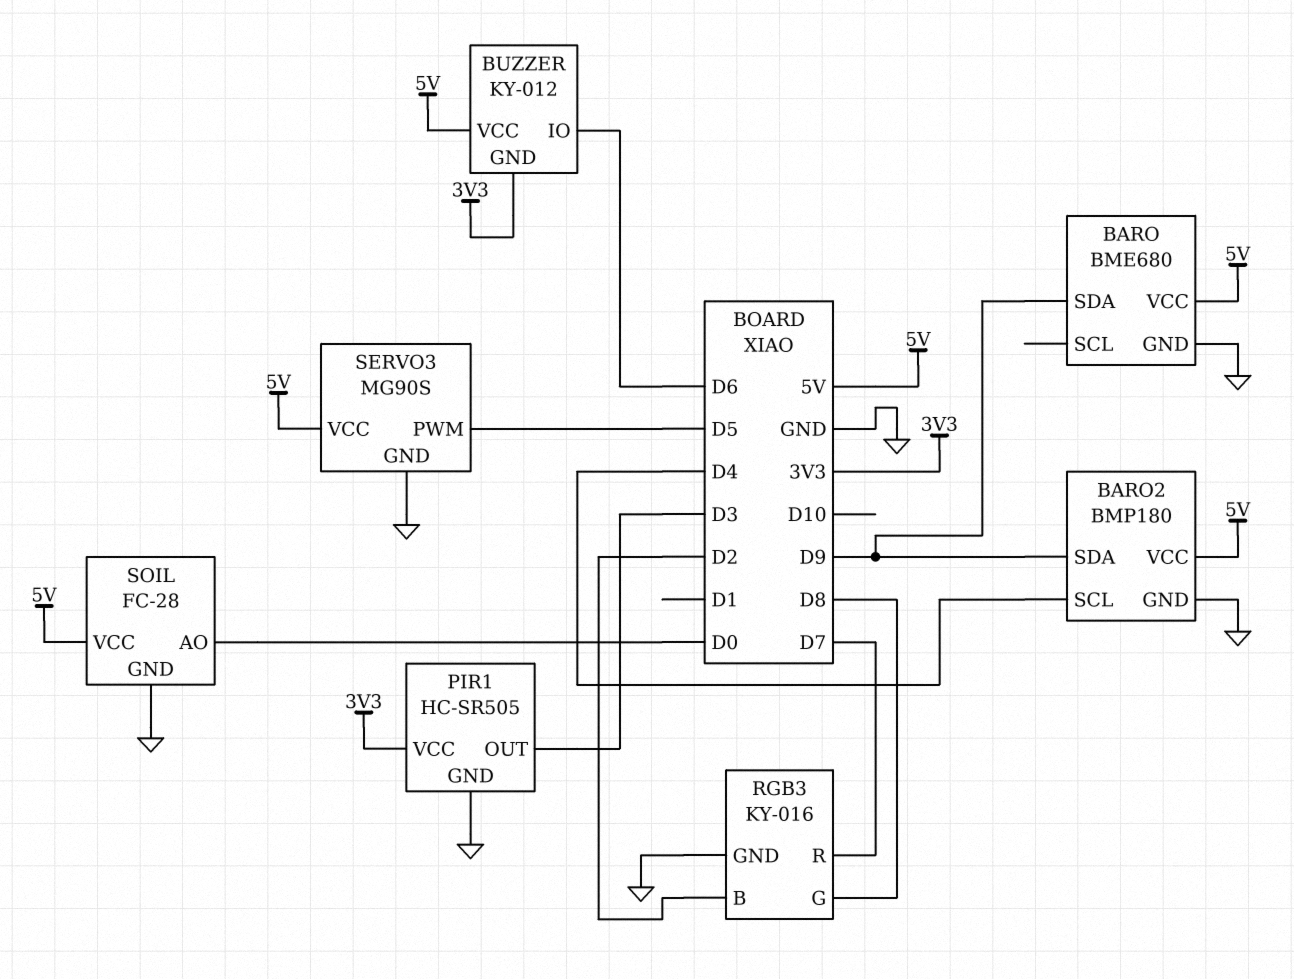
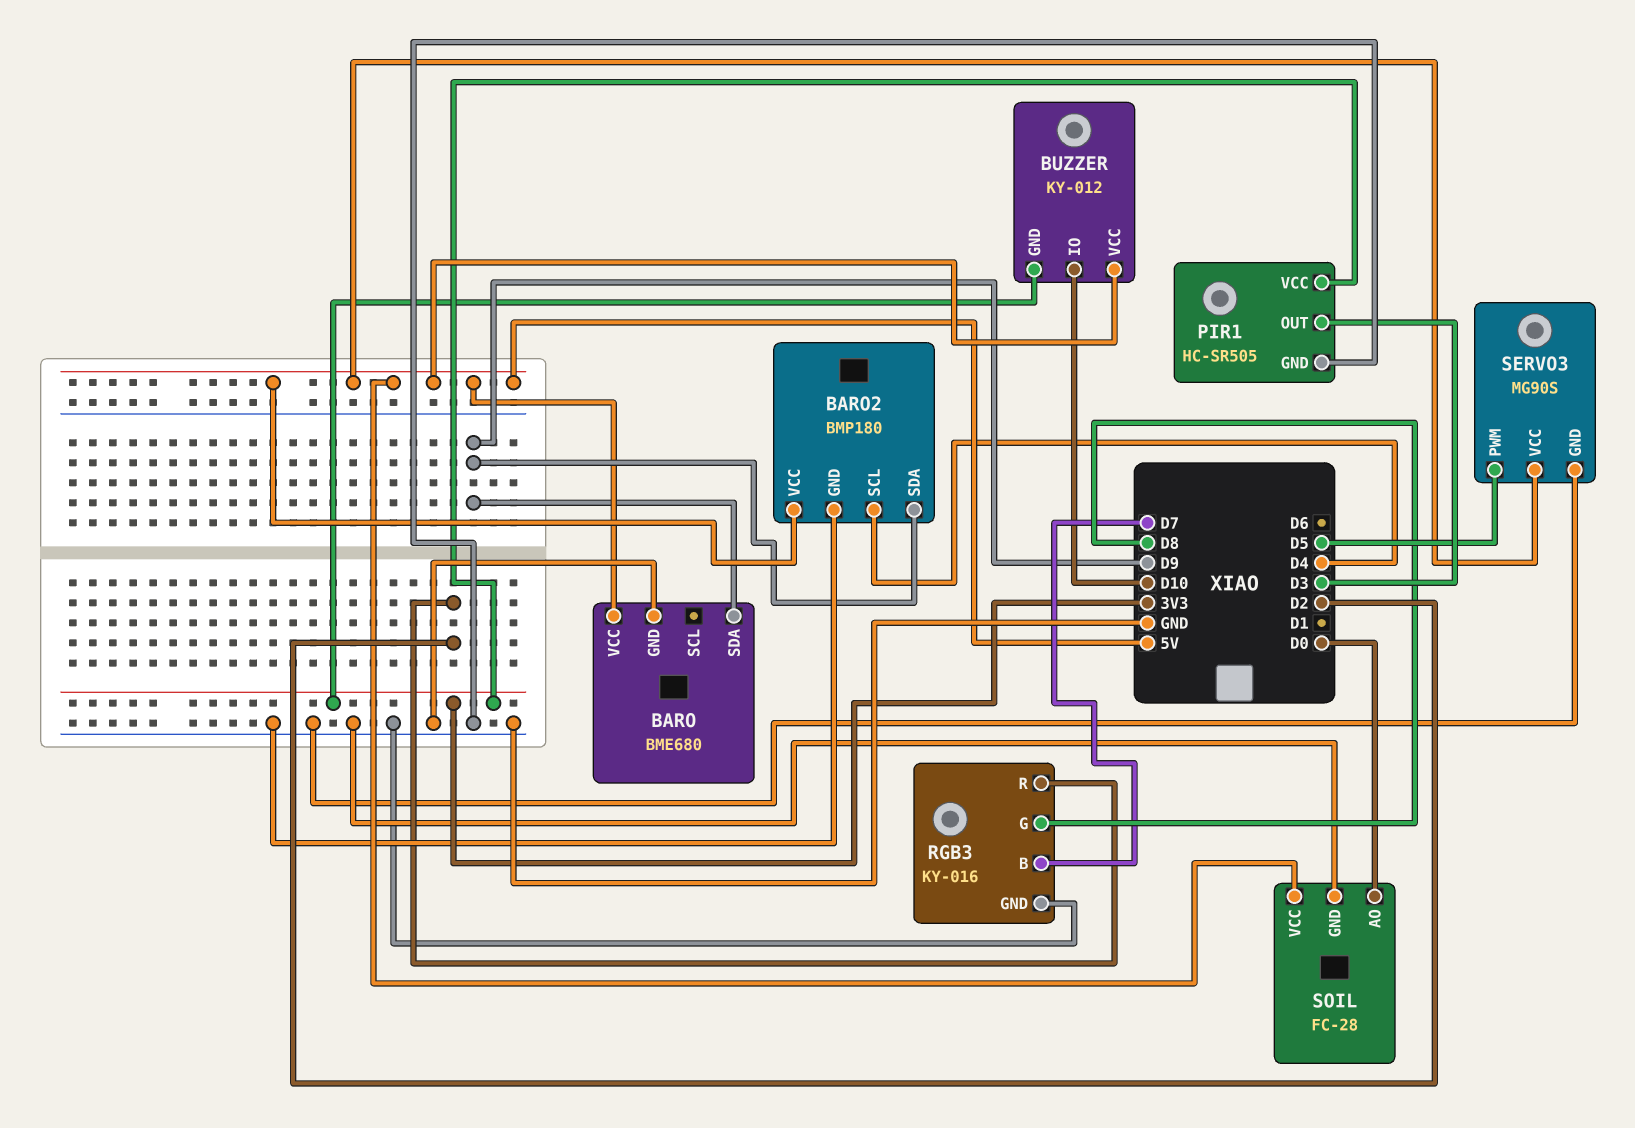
BUZZER pin IO: D6 -> D10
RGB3 pin B: D2 -> D7
RGB3 pin R: D7 -> D2

